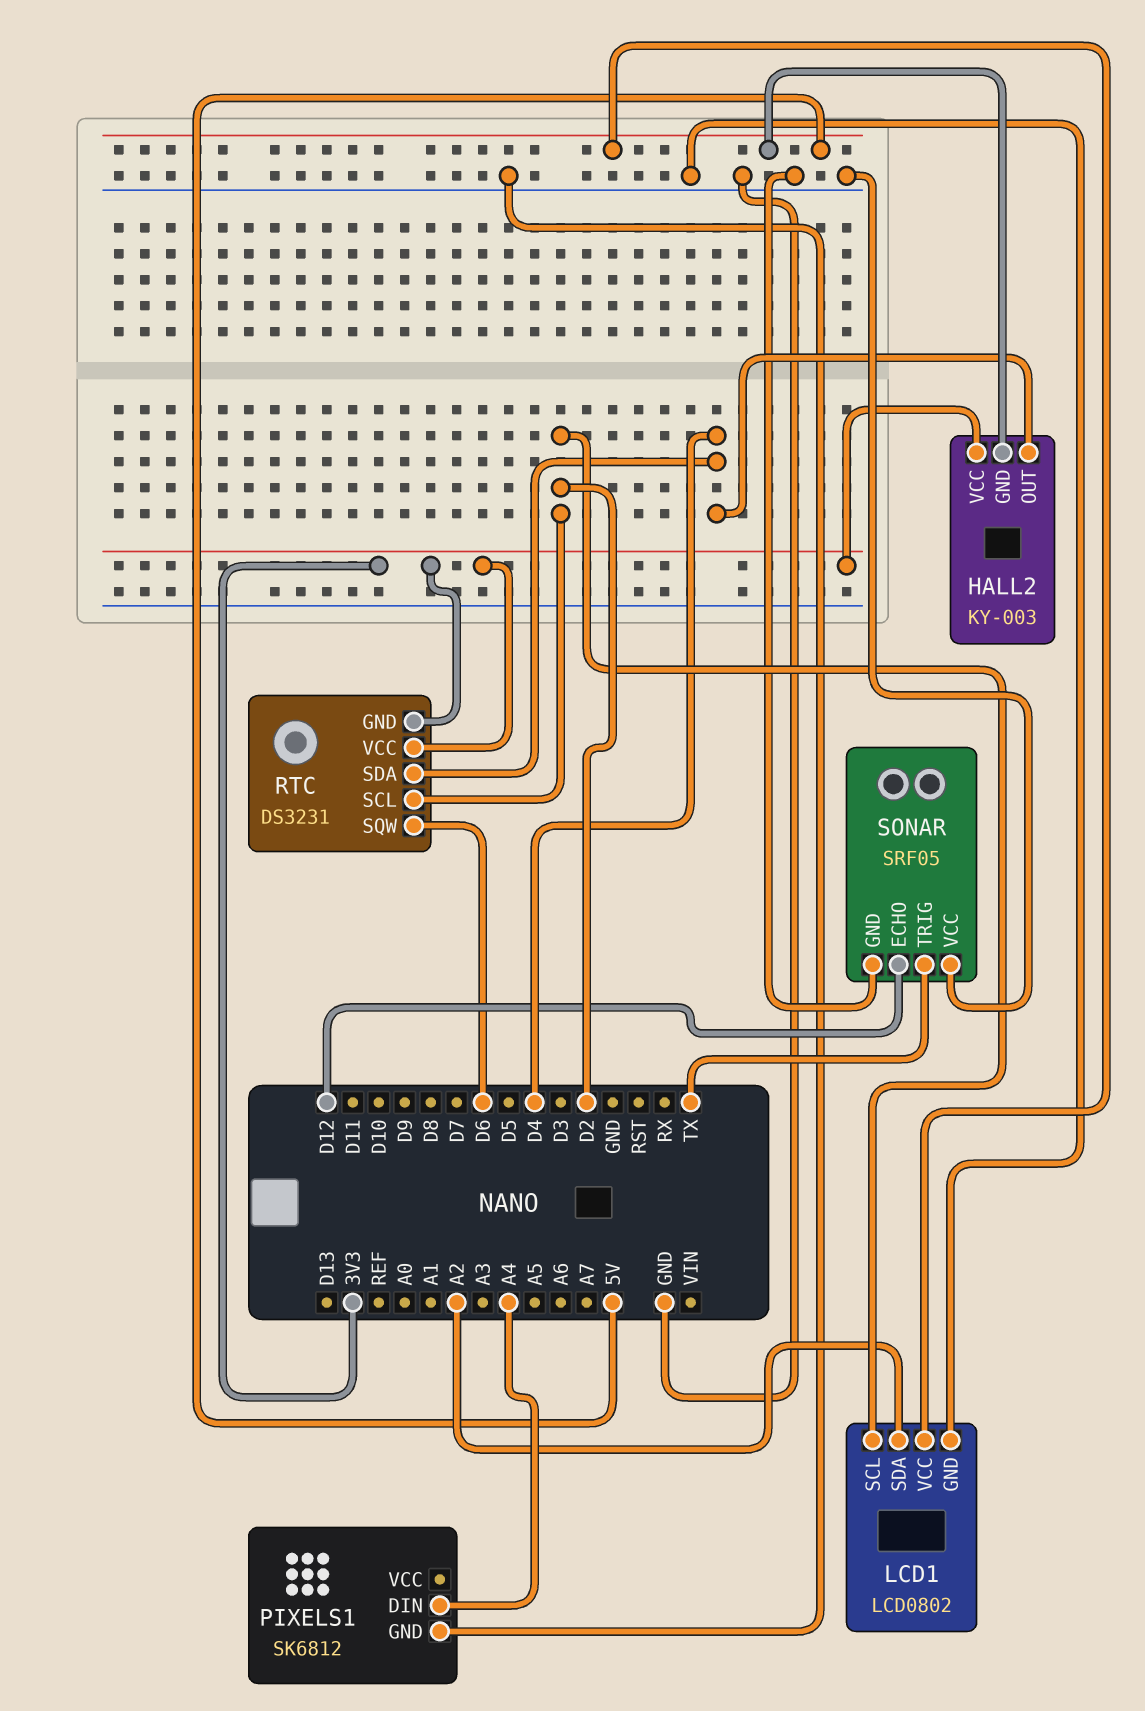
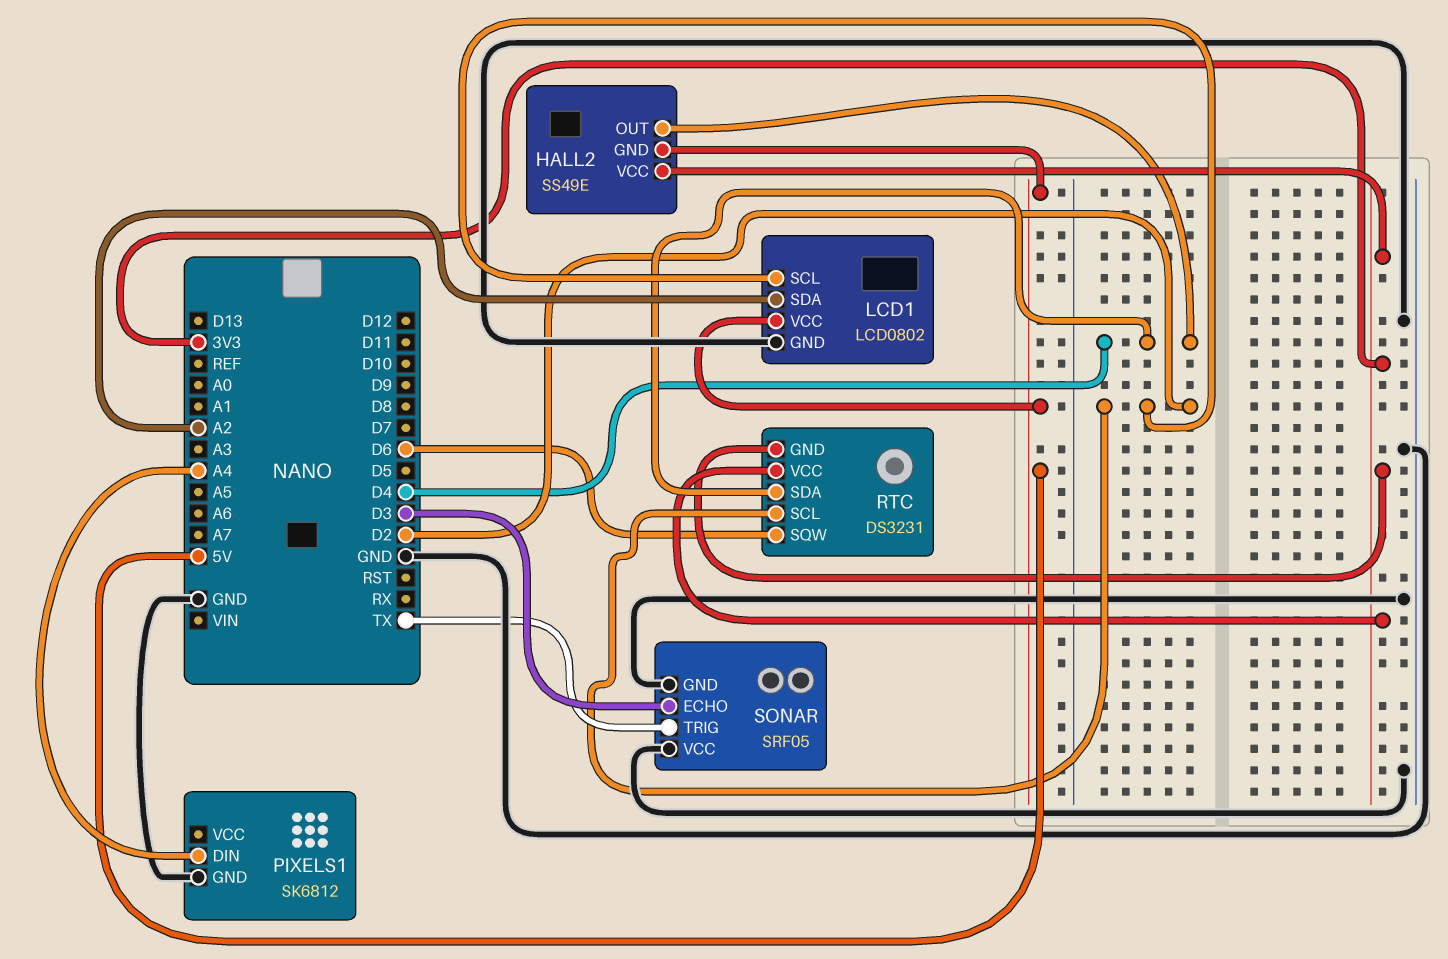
HALL2: KY-003 -> SS49E
SONAR pin ECHO: D12 -> D3

